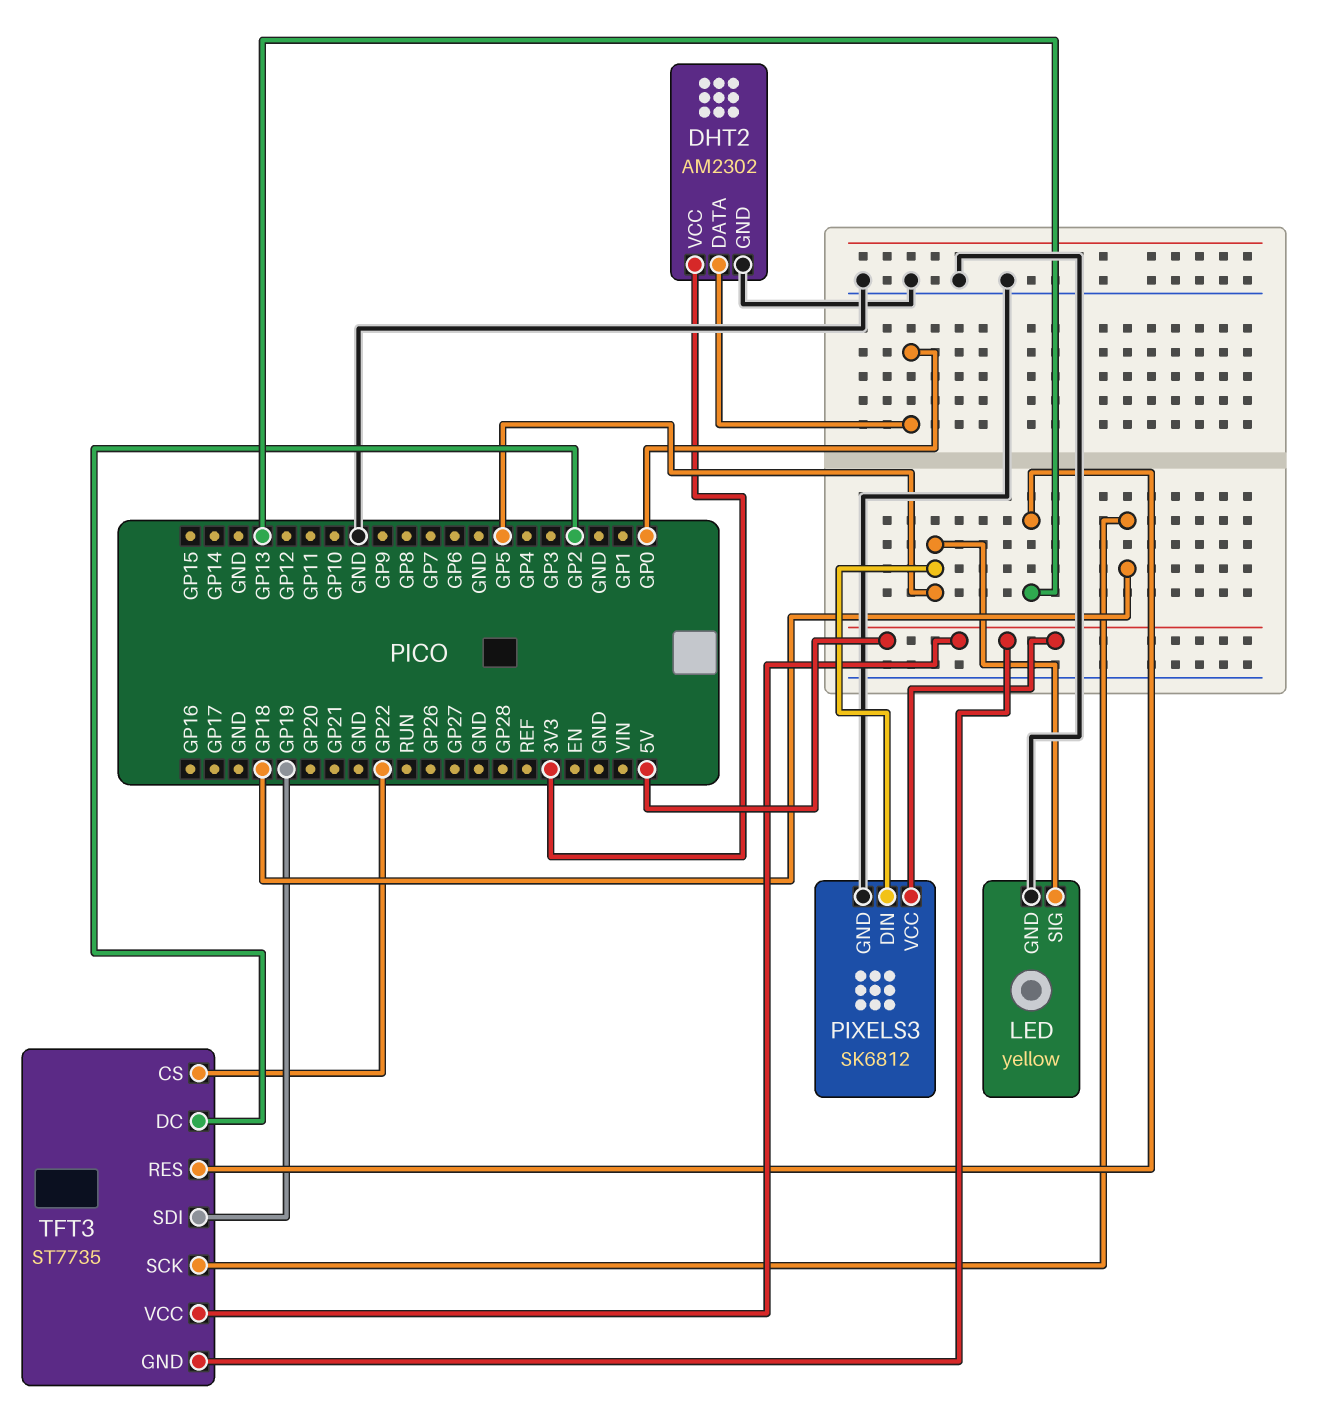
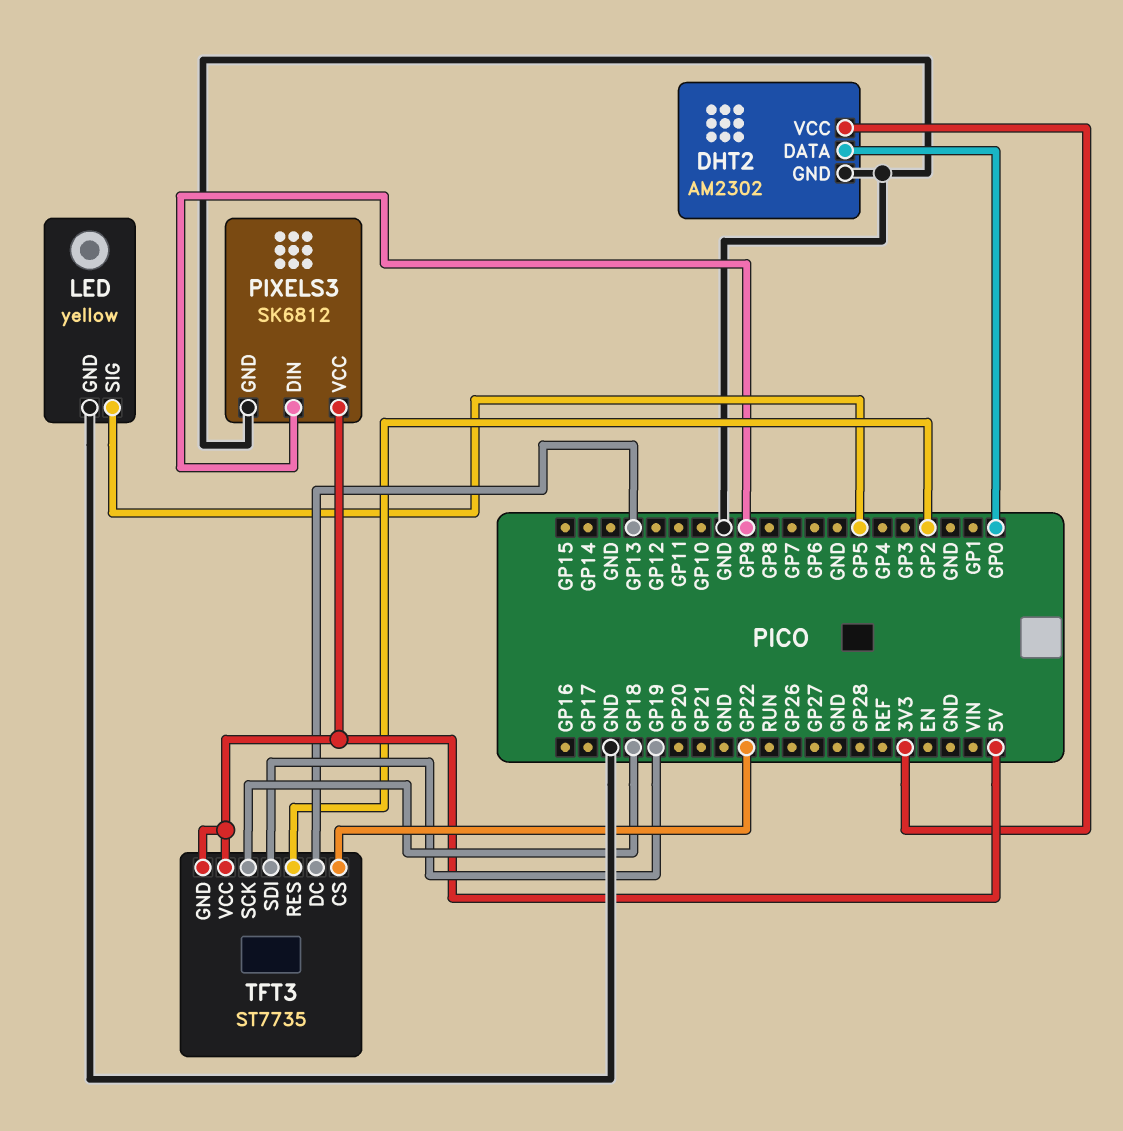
PIXELS3 pin DIN: GP5 -> GP9
TFT3 pin DC: GP2 -> GP13
TFT3 pin RES: GP13 -> GP2

